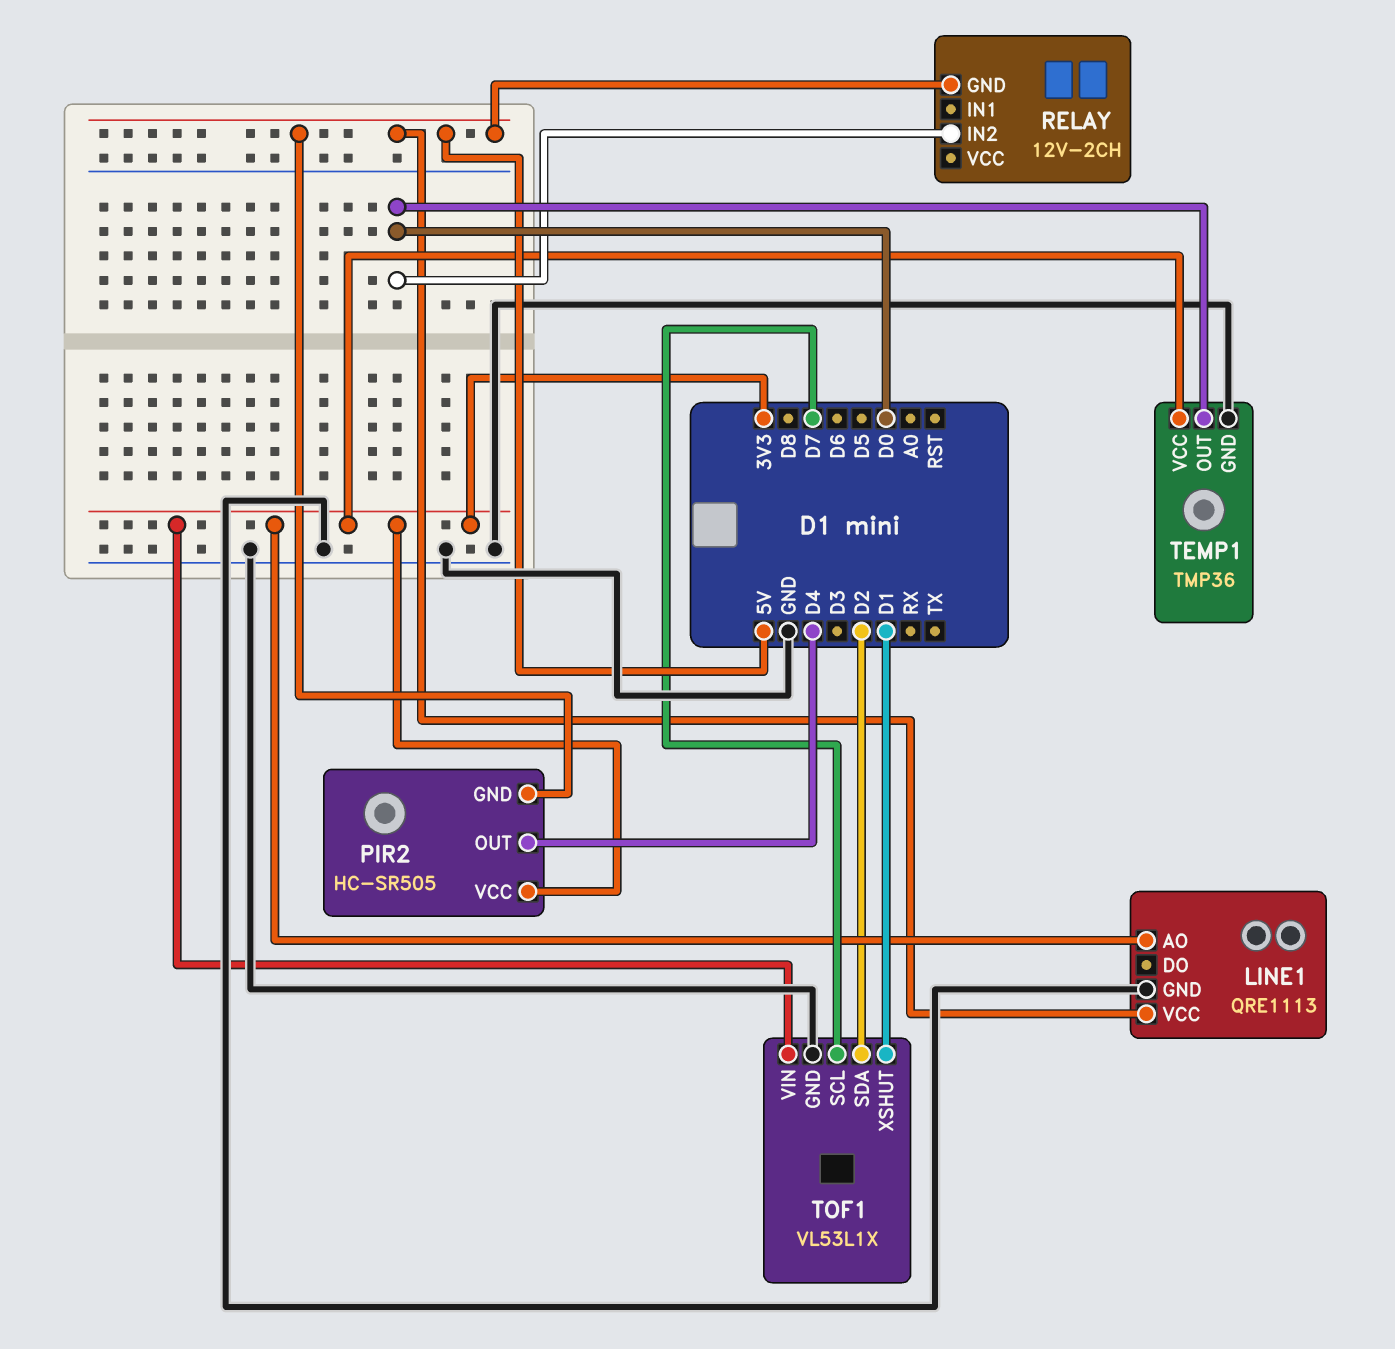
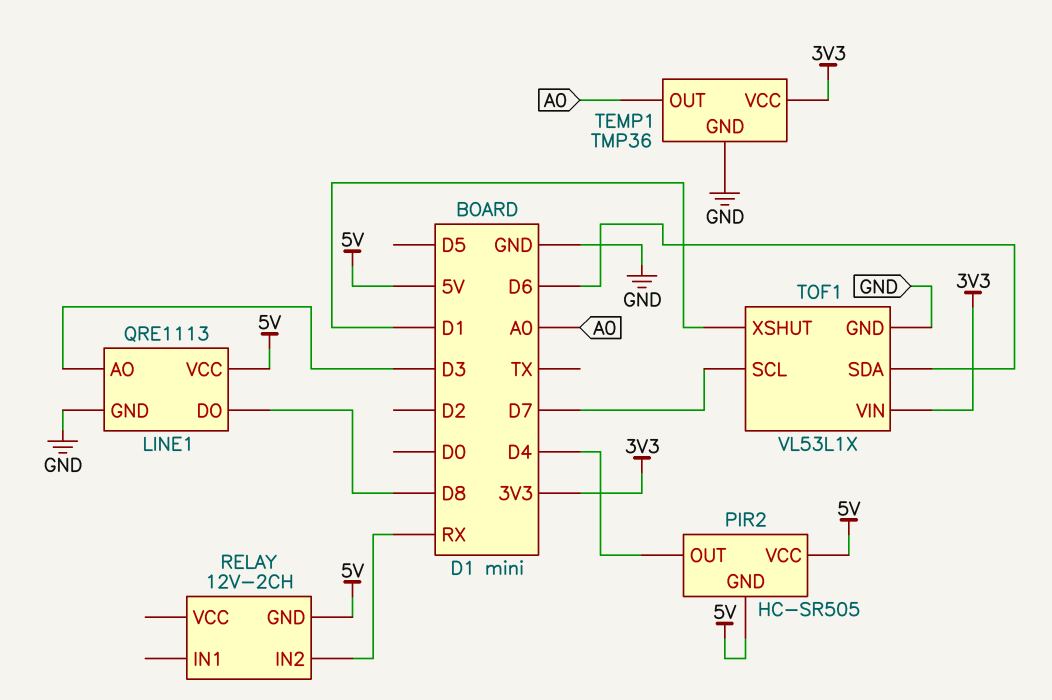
LINE1 pin AO: 3V3 -> D3
LINE1 pin DO: none -> D8
PIR2 pin VCC: 3V3 -> 5V
RELAY pin IN2: D0 -> RX
TEMP1 pin OUT: D0 -> A0
TOF1 pin SDA: D2 -> D6

